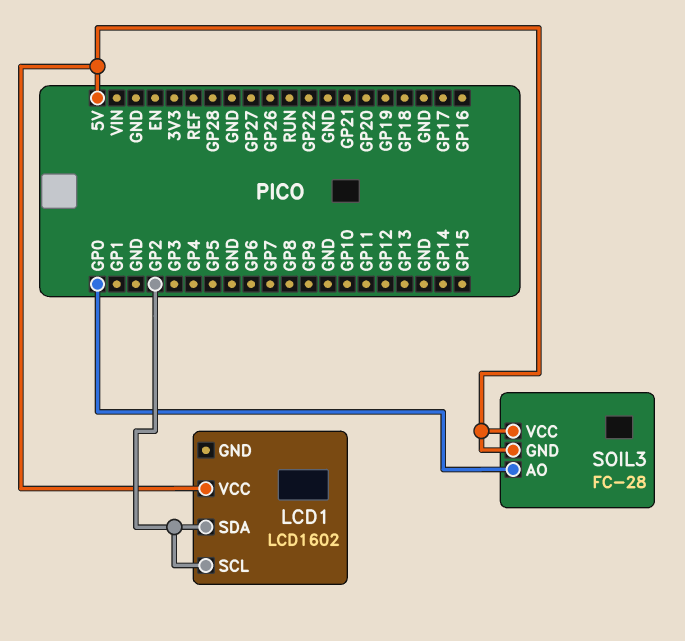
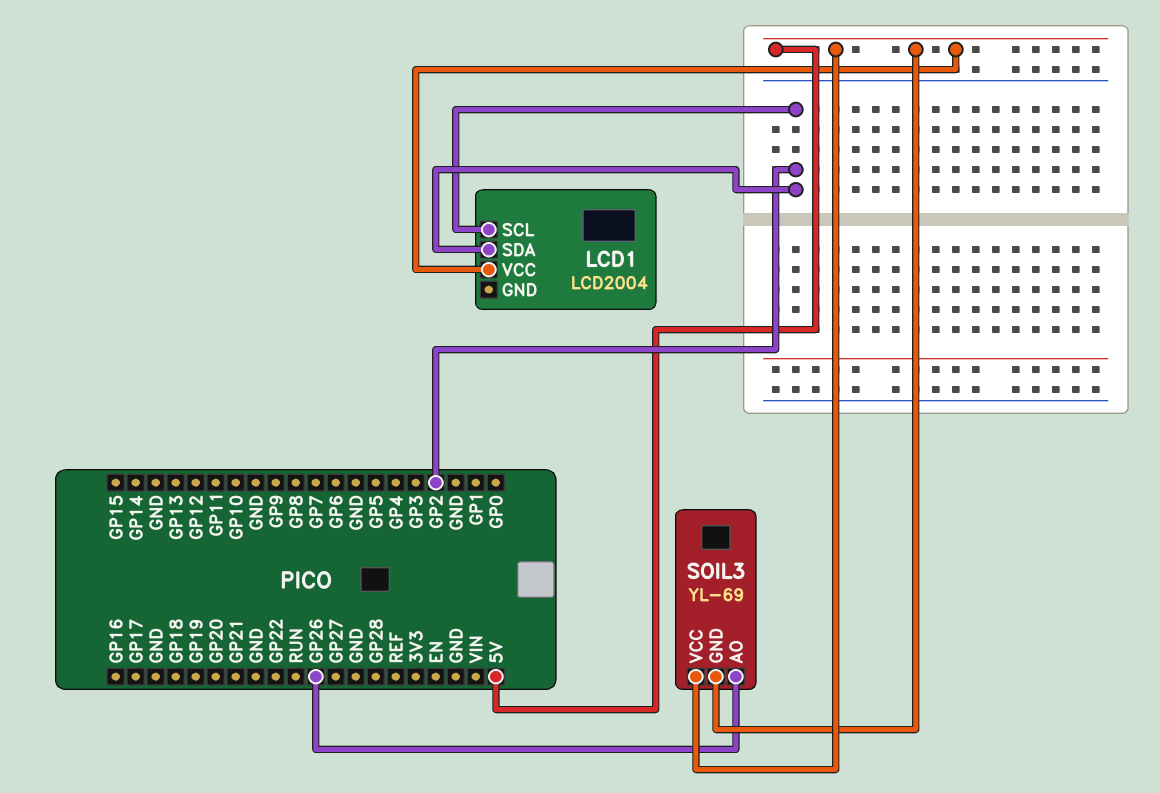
LCD1: LCD1602 -> LCD2004
SOIL3: FC-28 -> YL-69
SOIL3 pin AO: GP0 -> GP26

